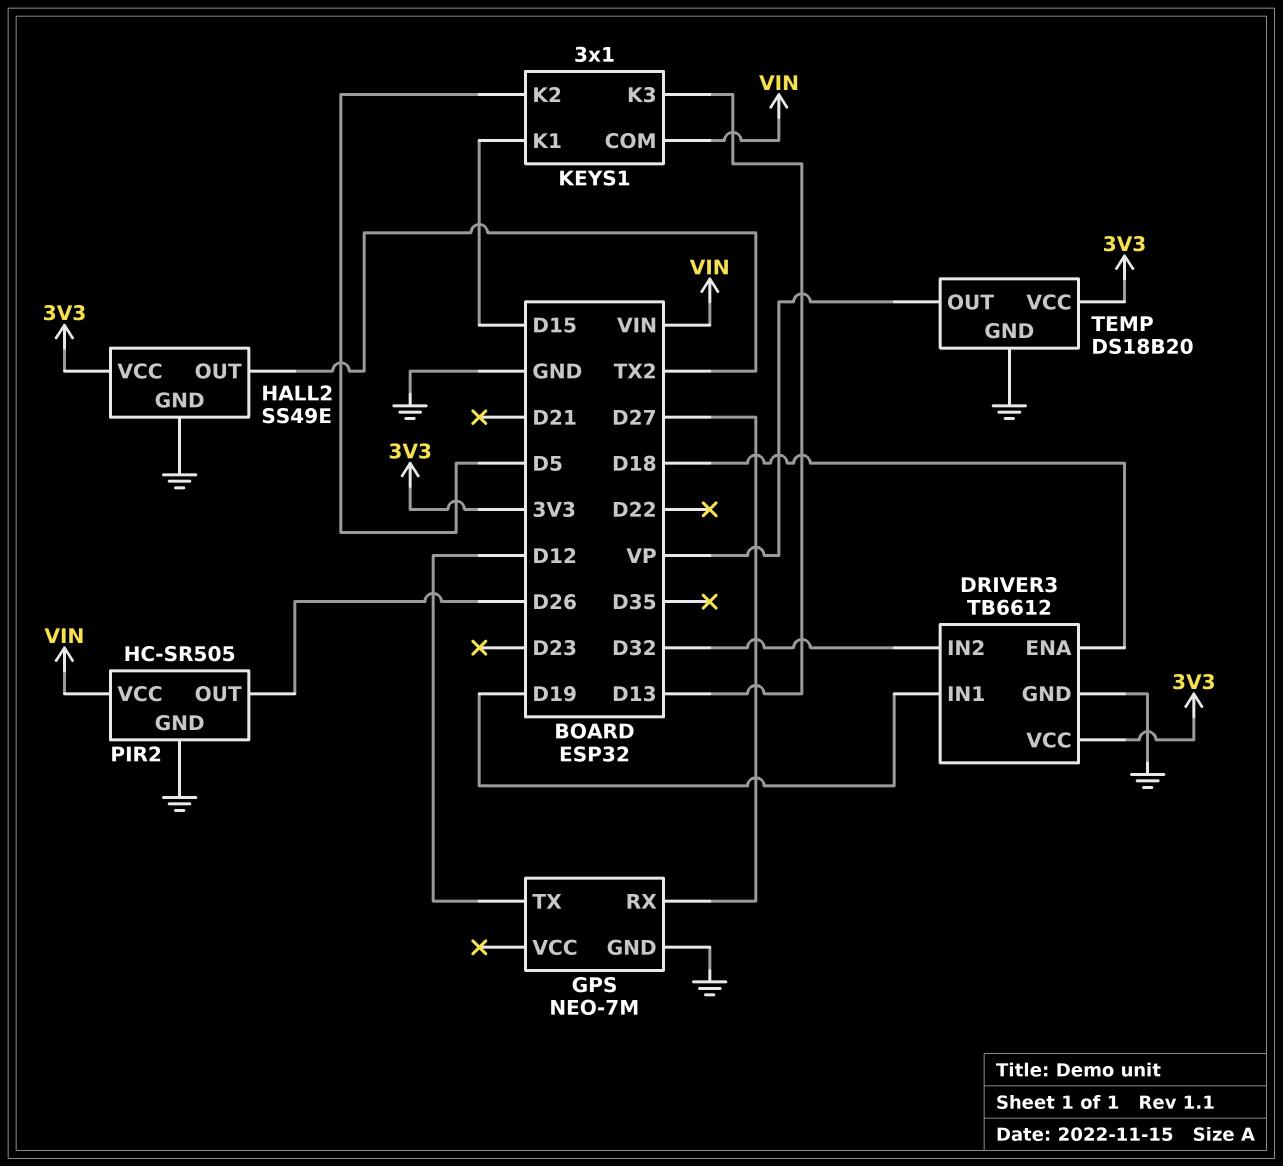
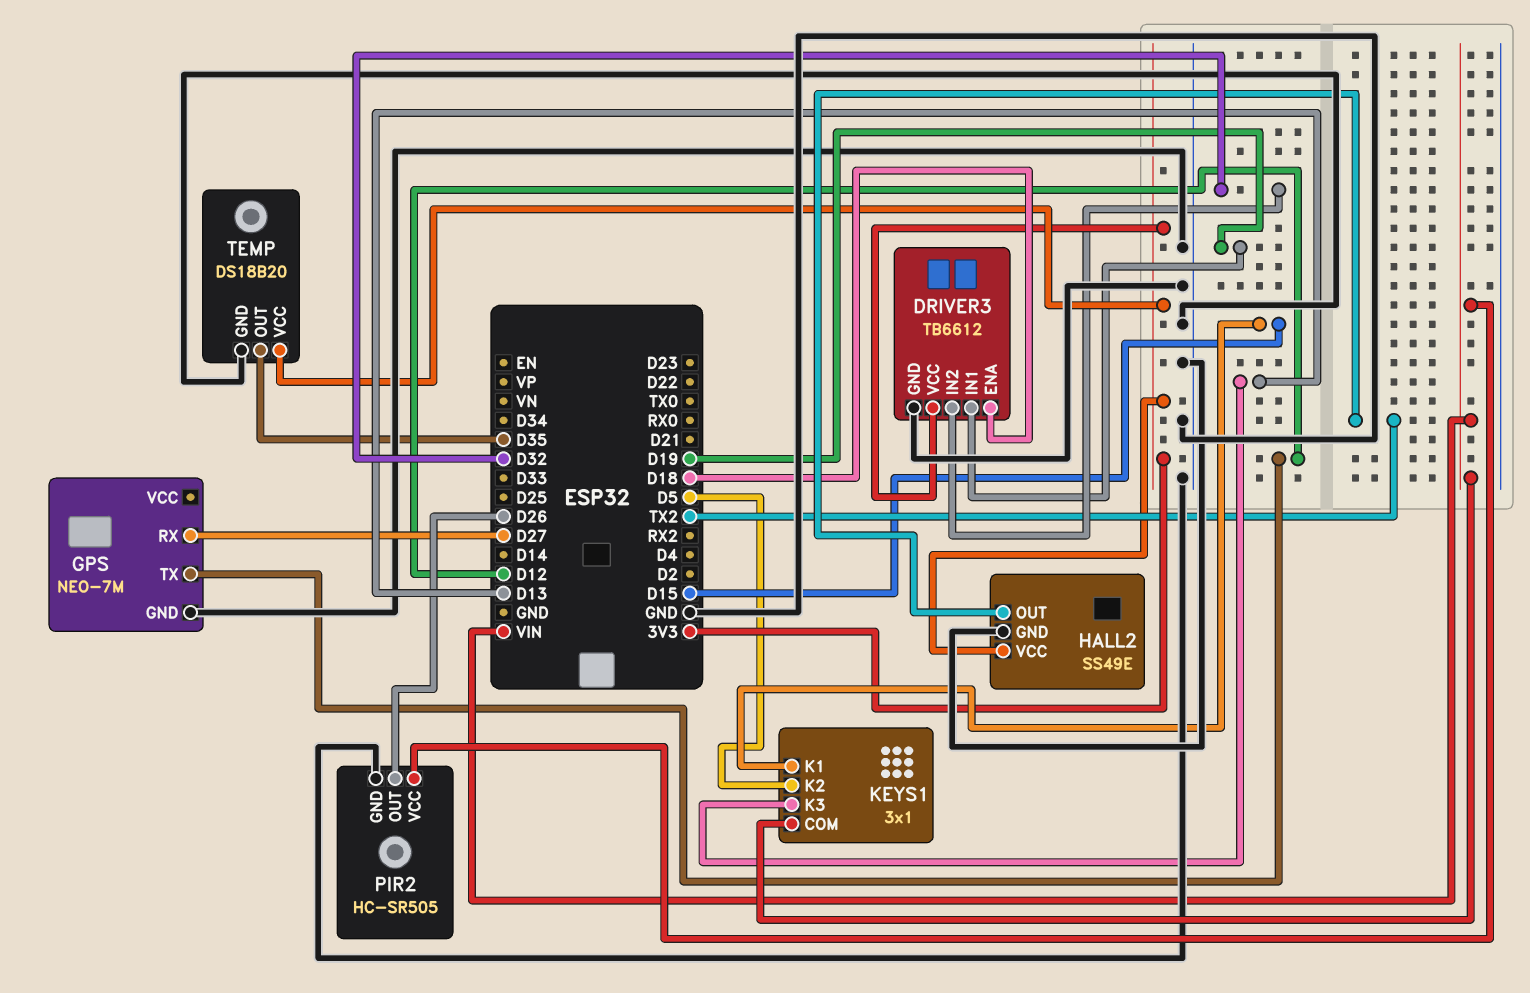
TEMP pin OUT: VP -> D35

